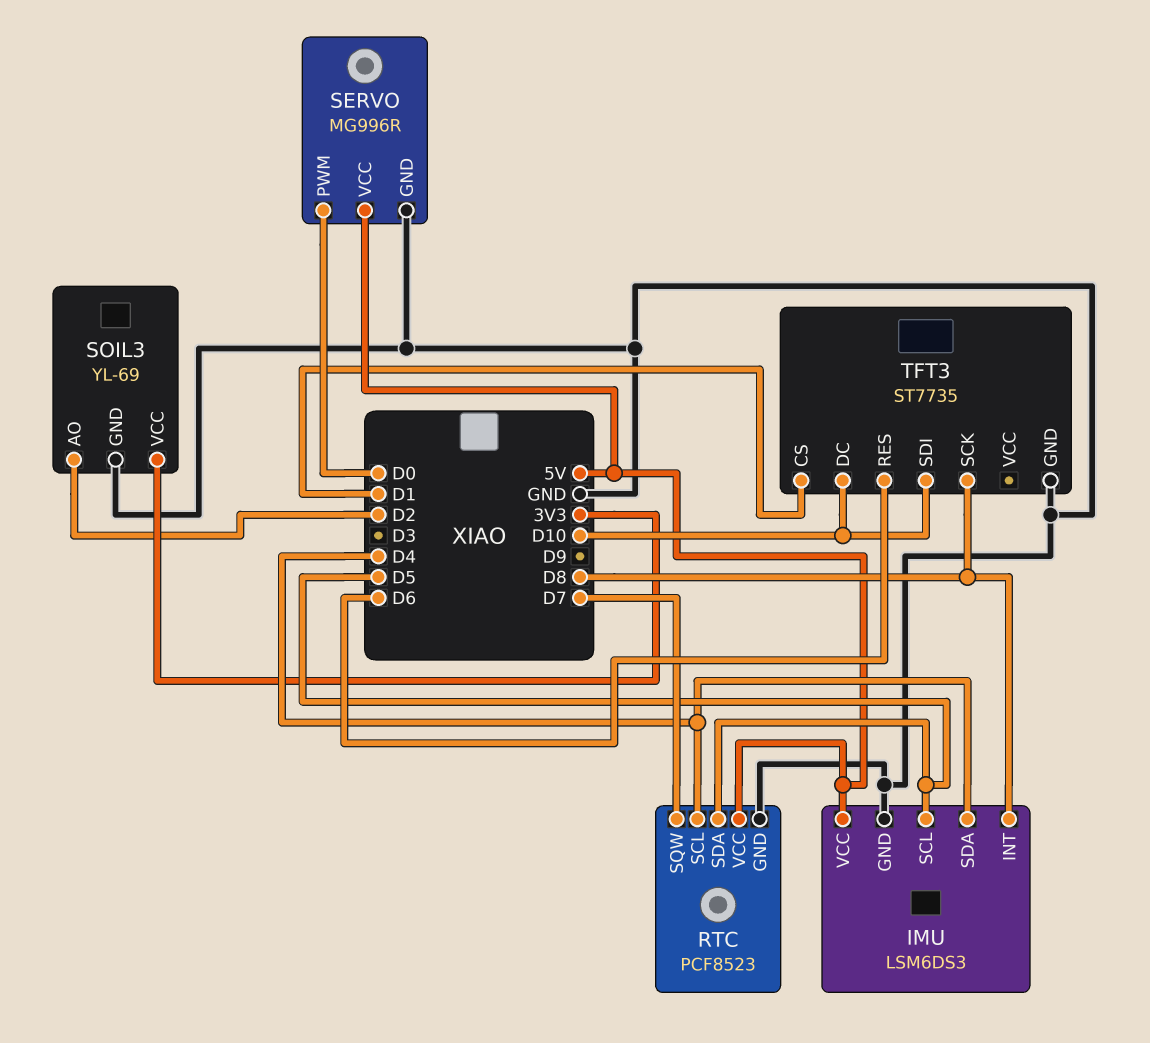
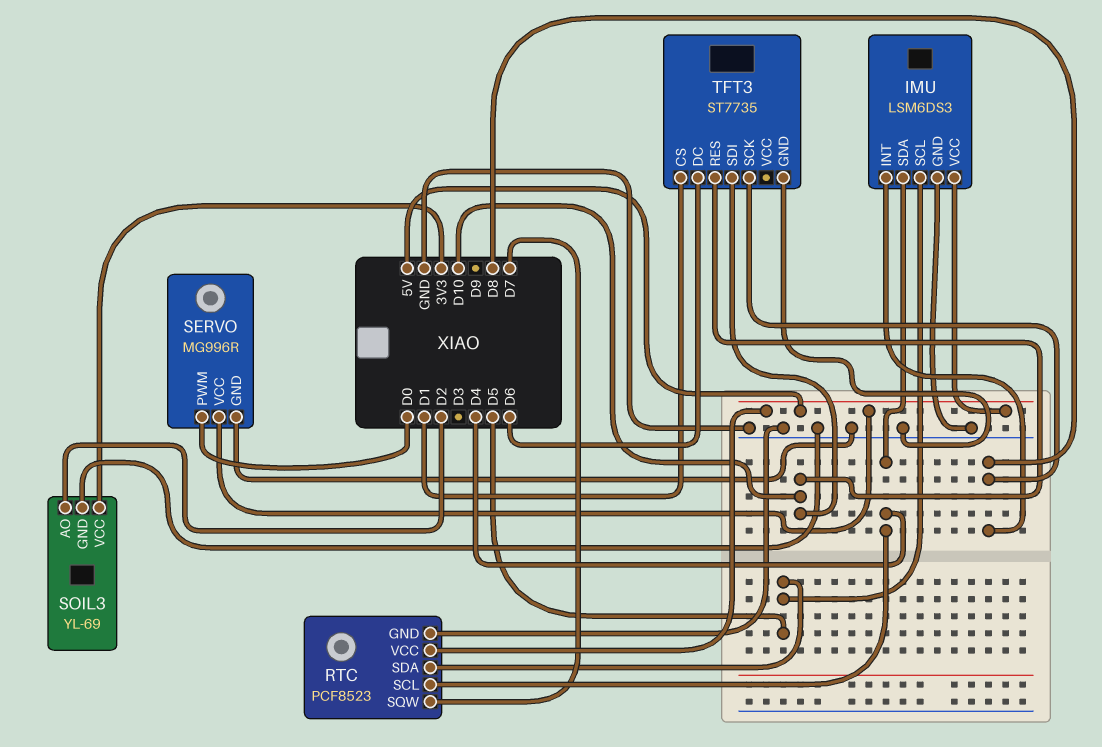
TFT3 pin DC: D10 -> D6
TFT3 pin RES: D6 -> D10

